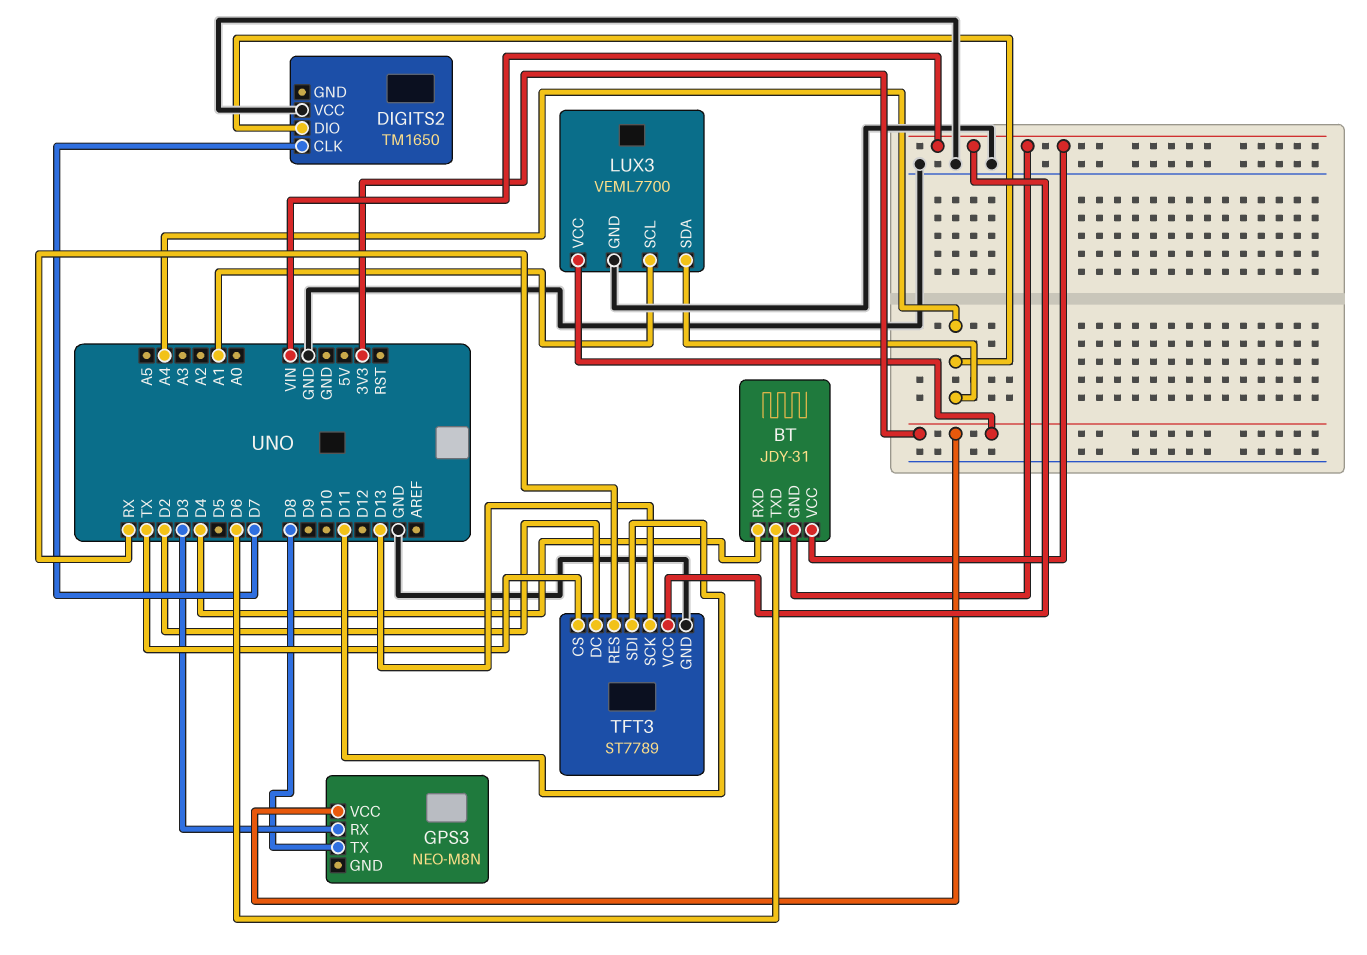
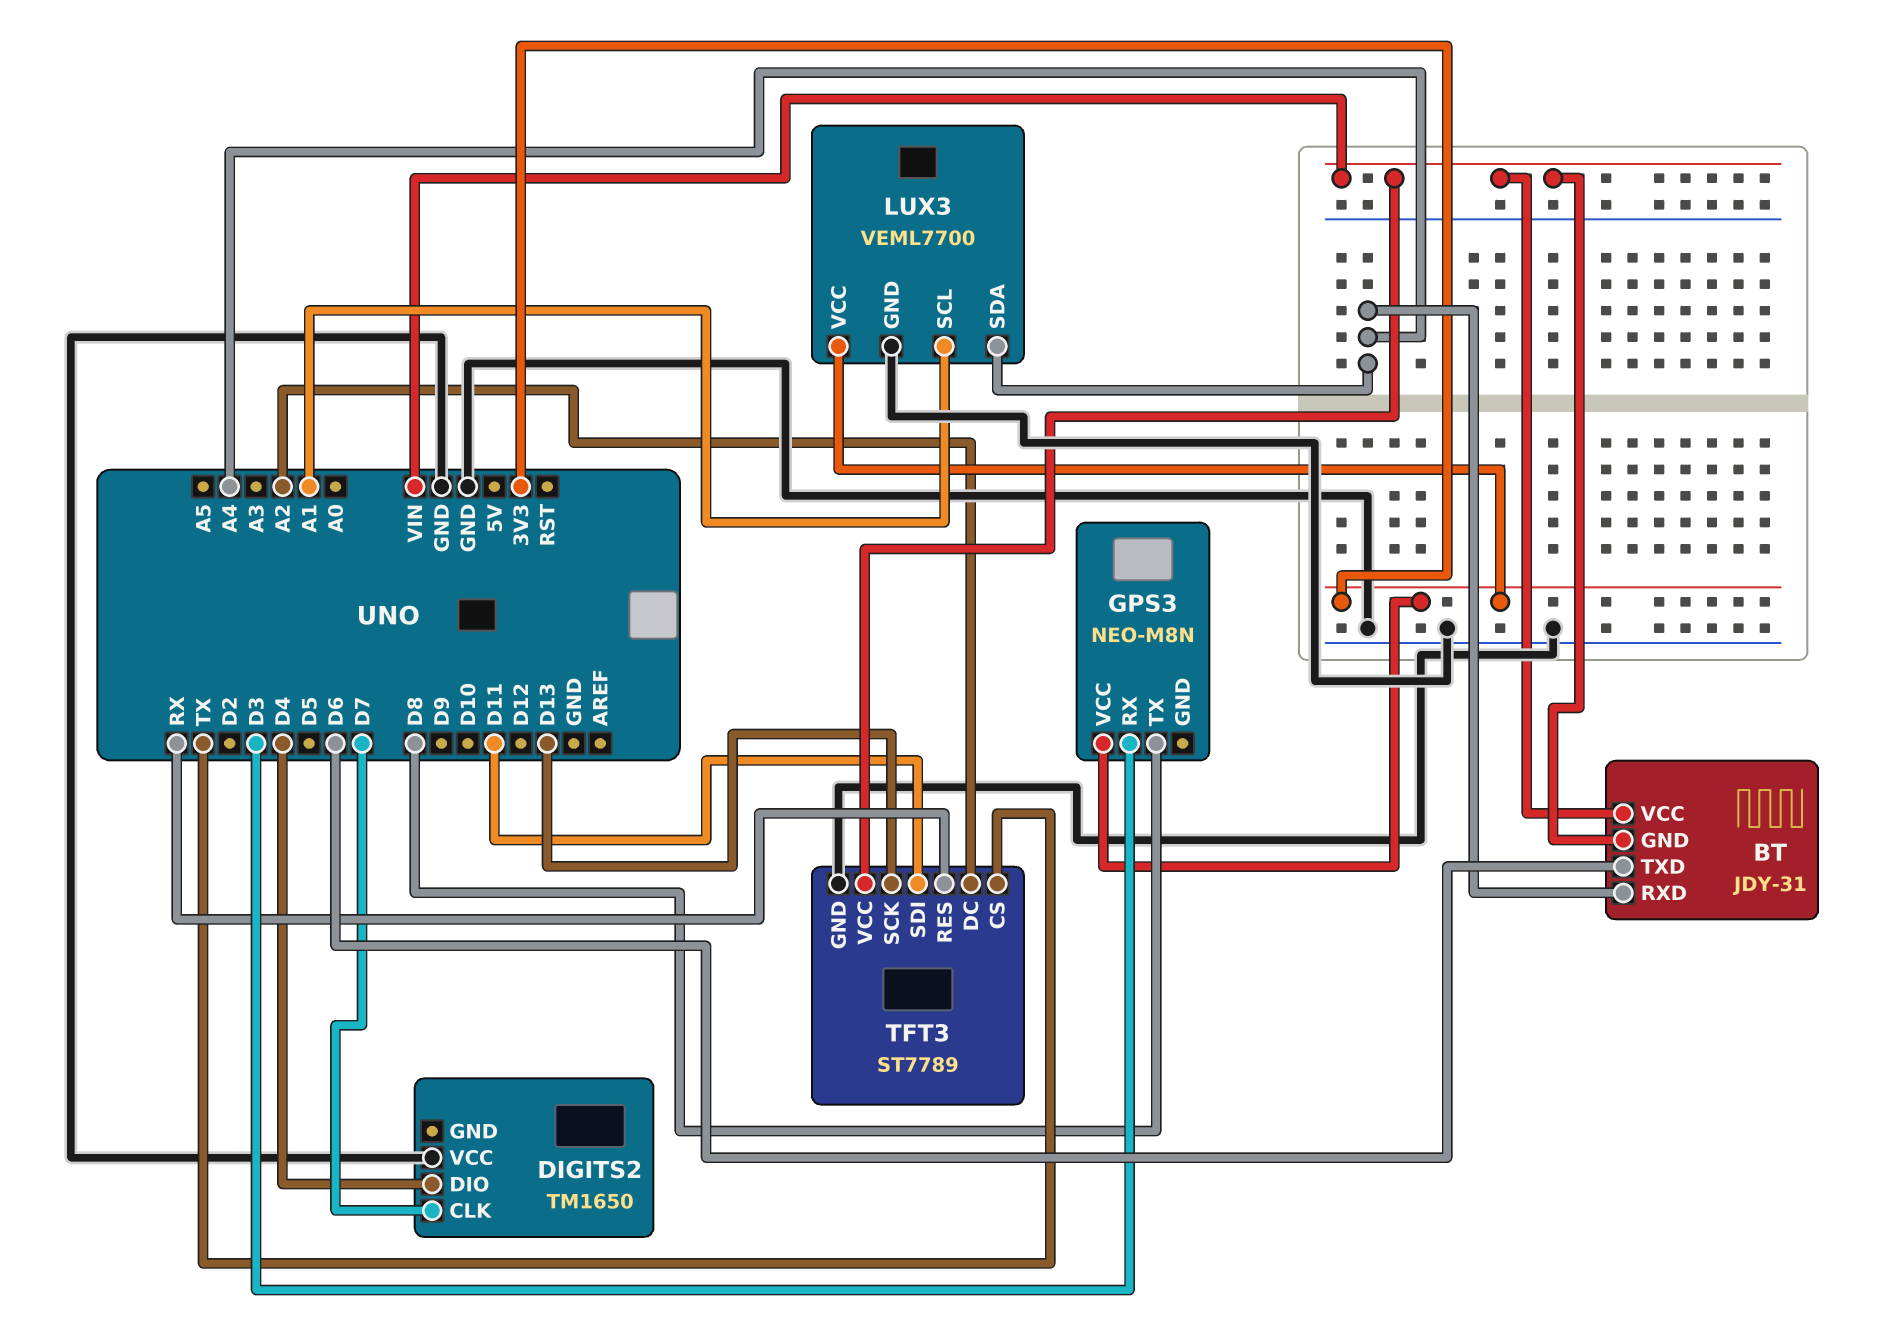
BT pin RXD: D4 -> A4
DIGITS2 pin DIO: A4 -> D4
TFT3 pin DC: D2 -> A2

